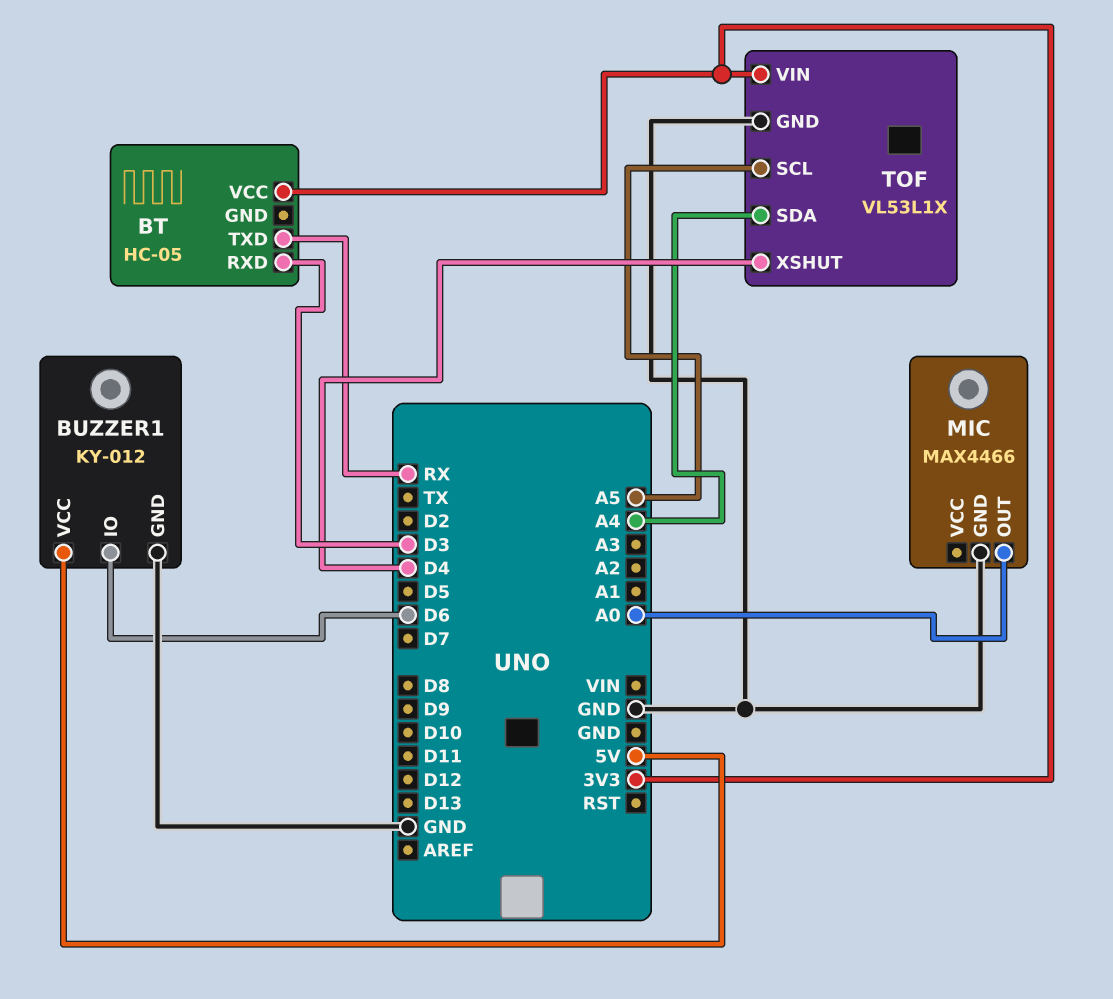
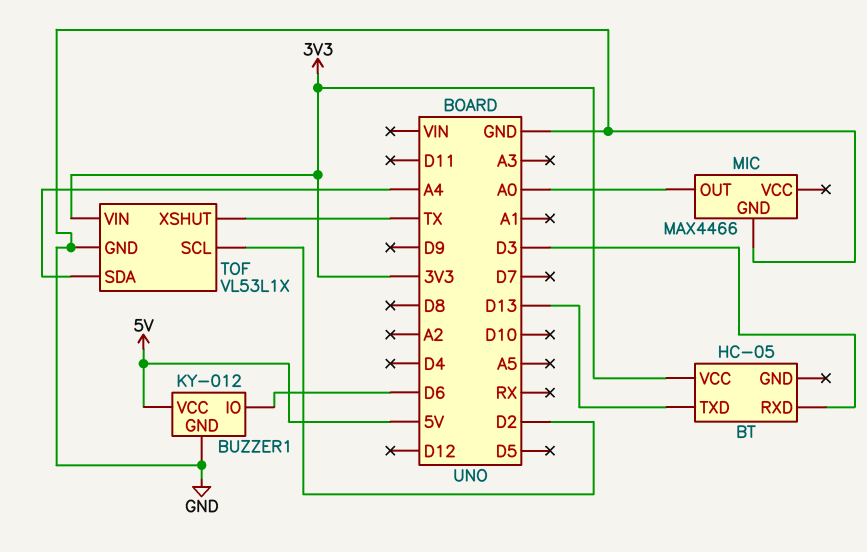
BT pin TXD: RX -> D13
TOF pin SCL: A5 -> D2
TOF pin XSHUT: D4 -> TX

